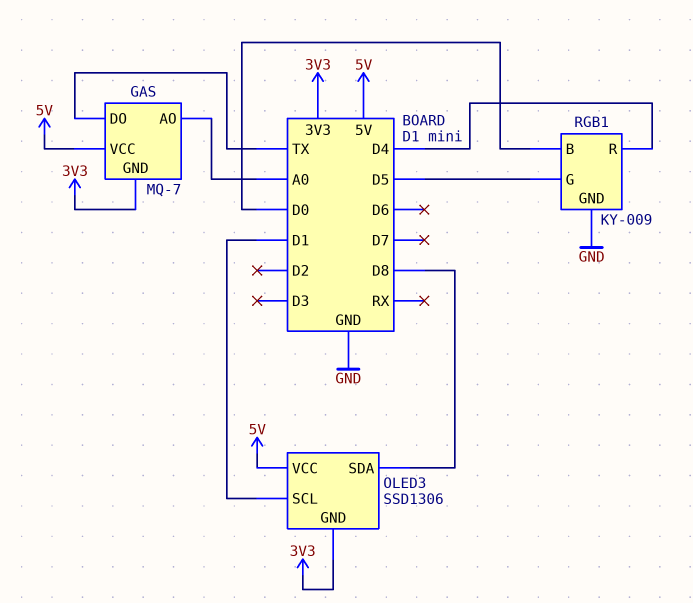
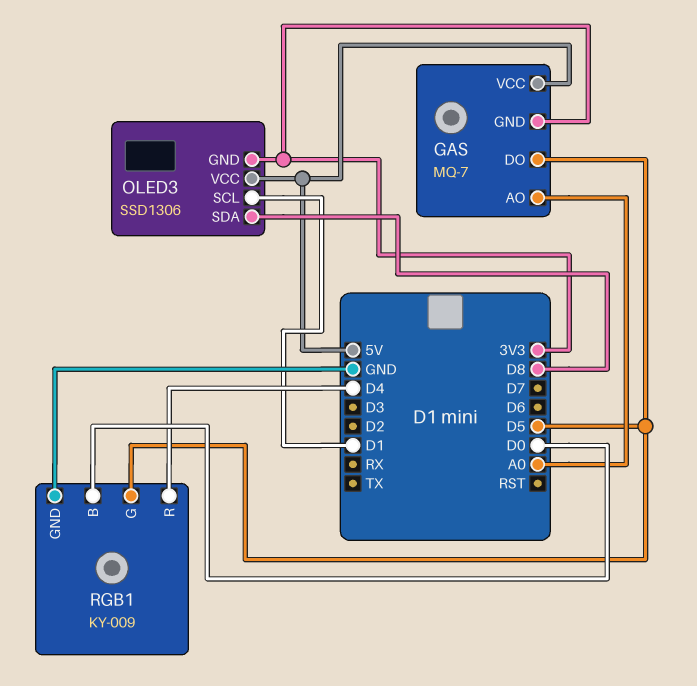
GAS pin DO: TX -> D5

